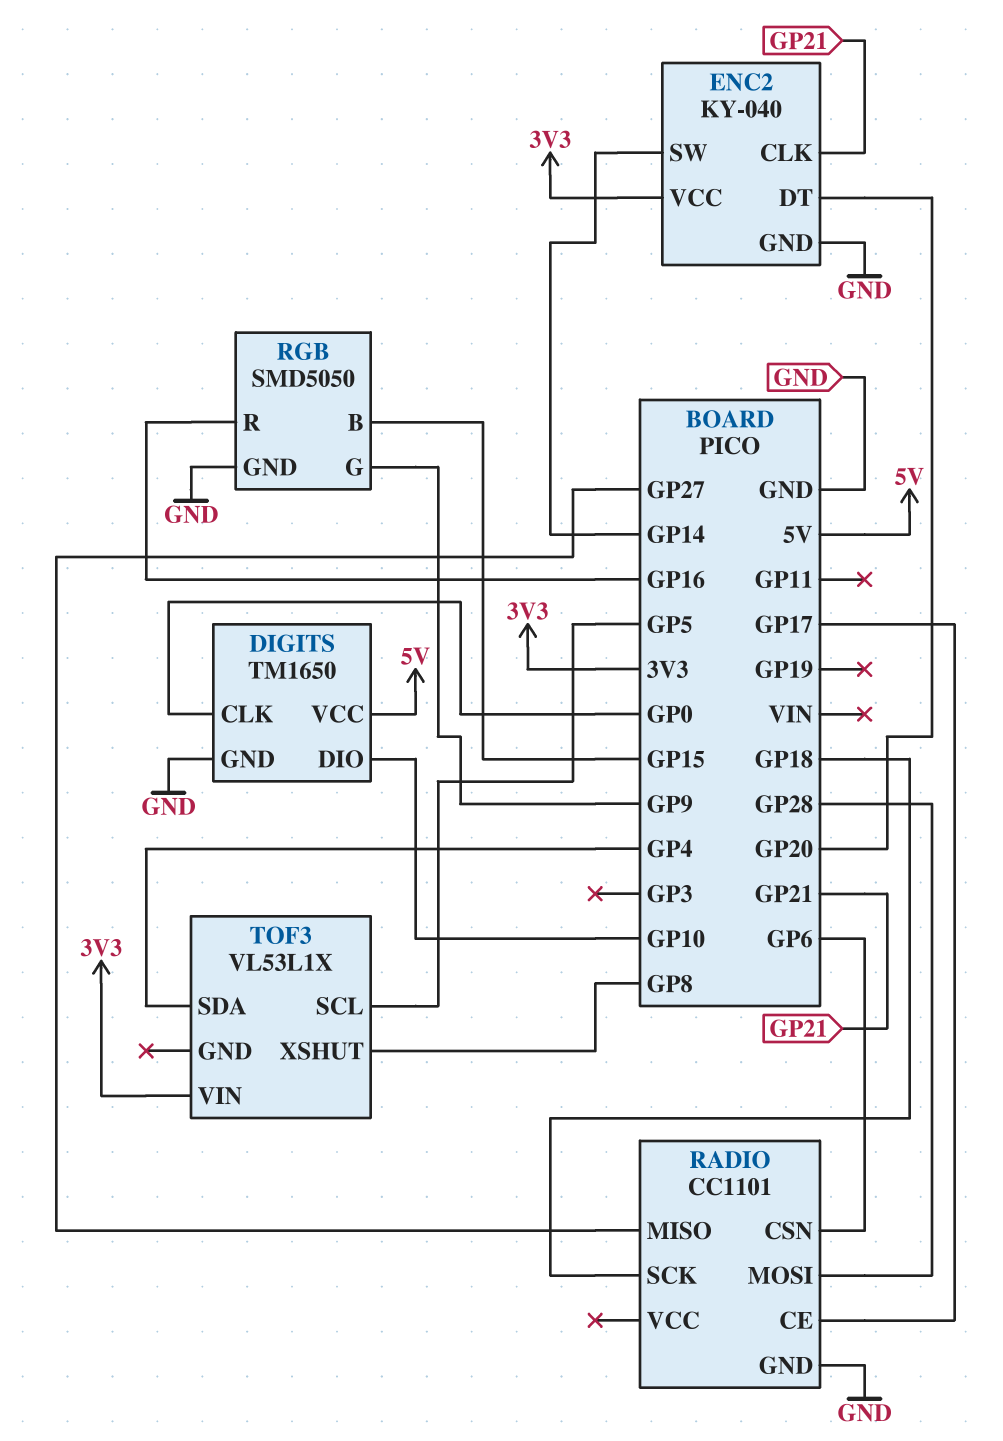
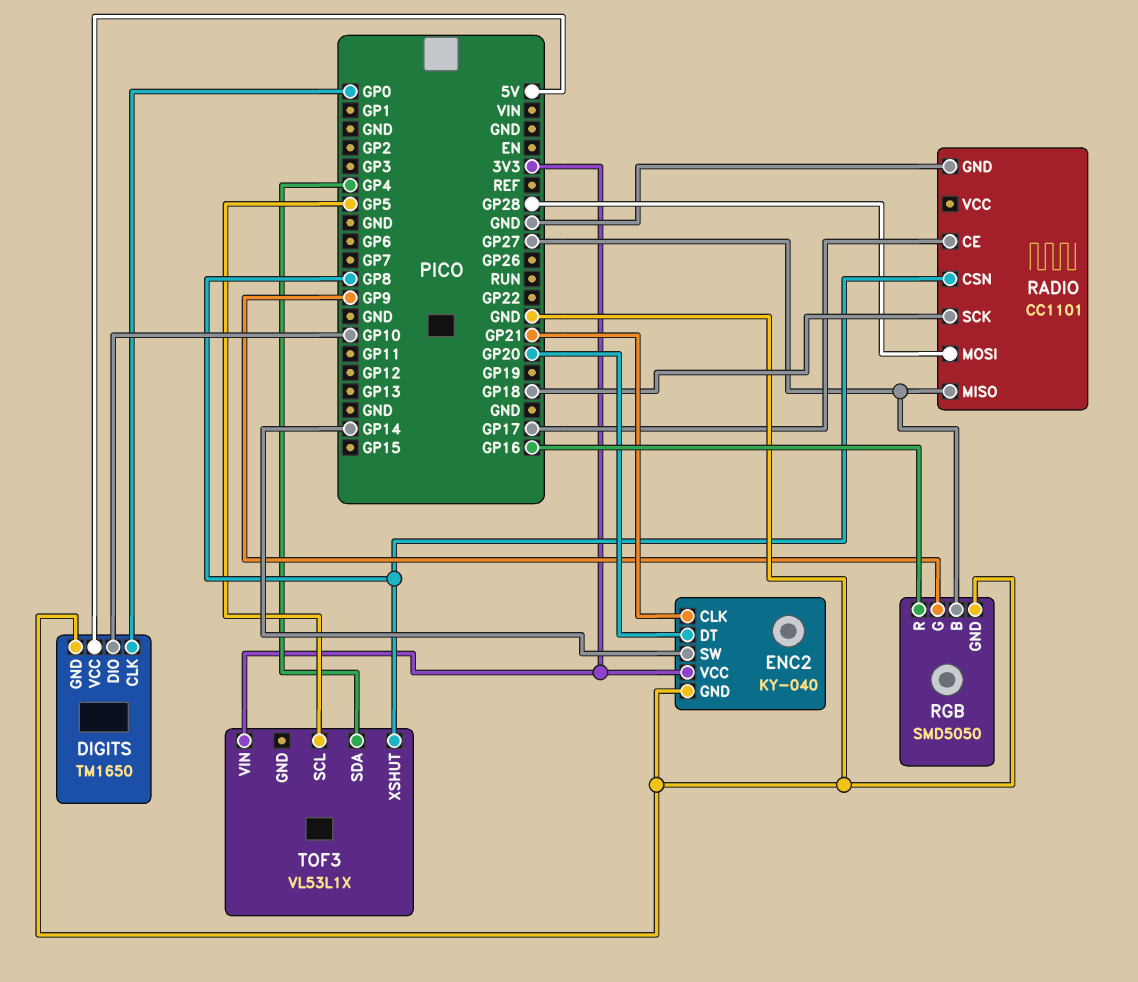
RADIO pin CSN: GP6 -> GP8
RGB pin B: GP15 -> GP27

